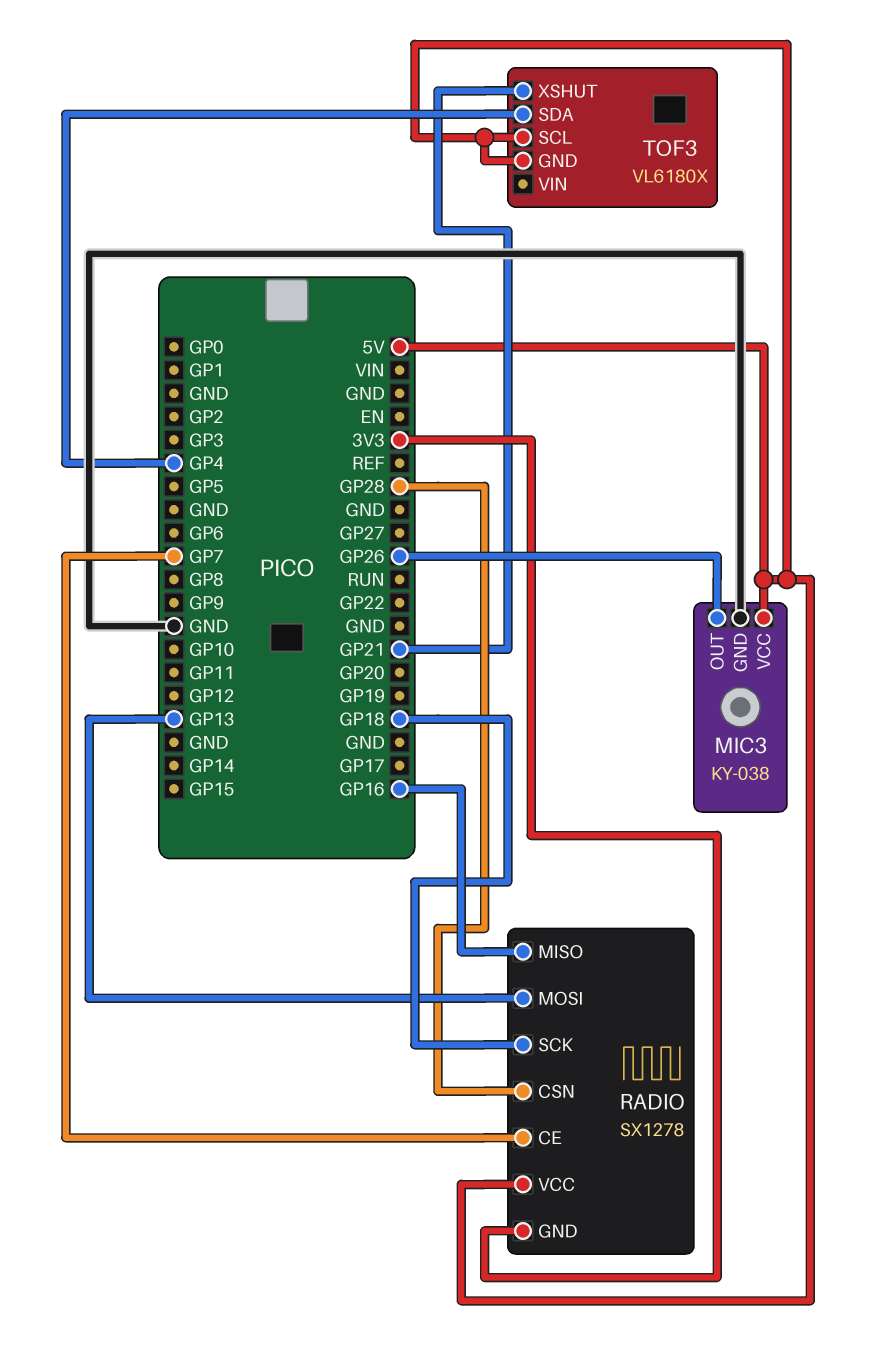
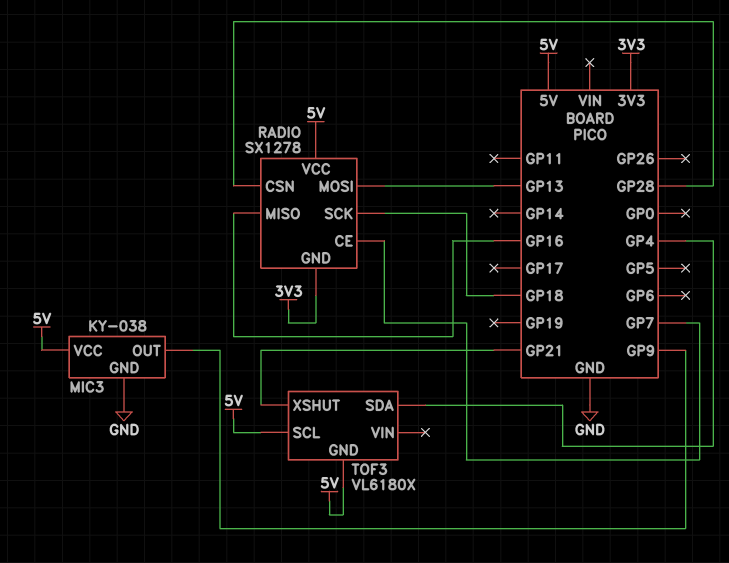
MIC3 pin OUT: GP26 -> GP9

